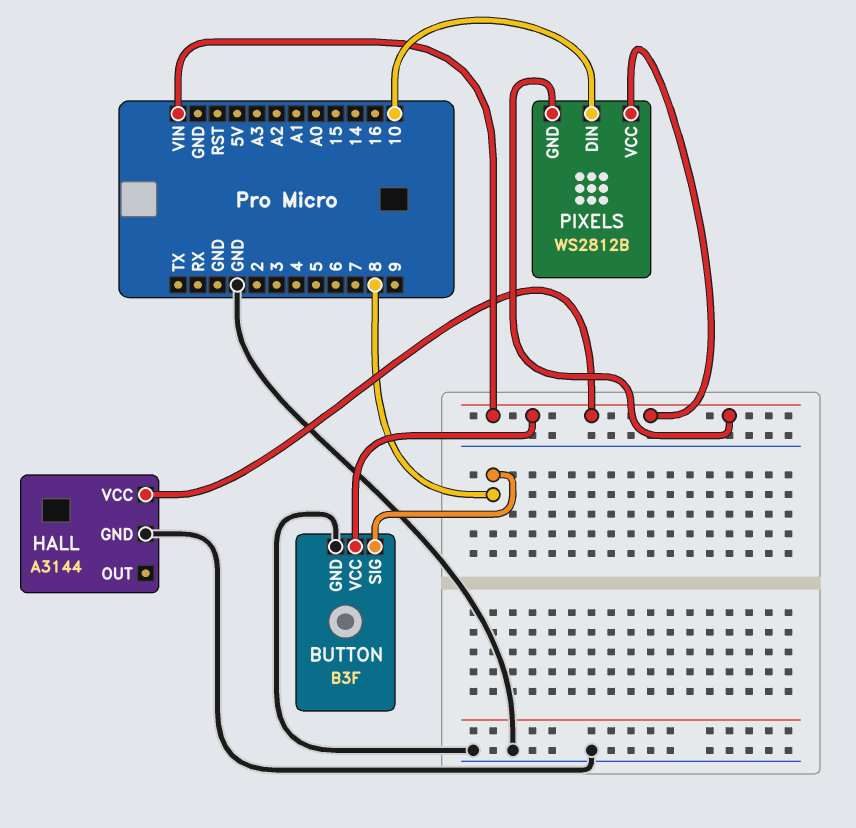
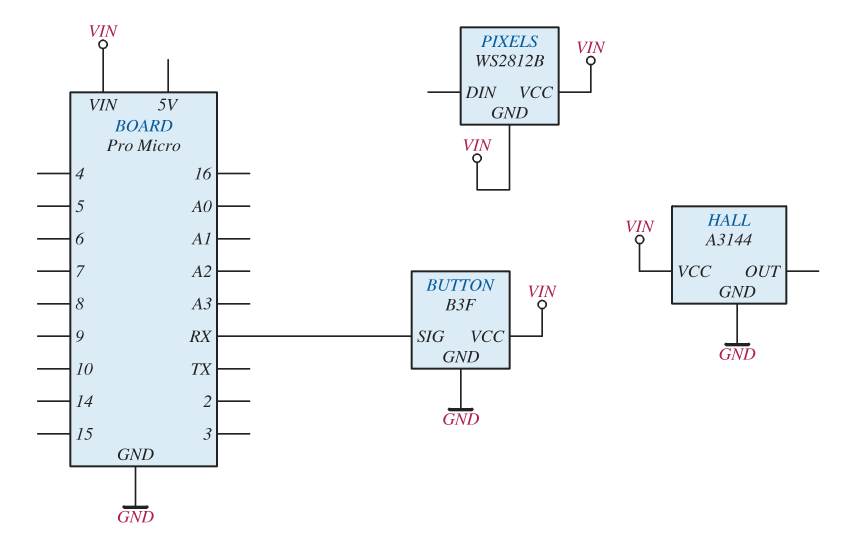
BUTTON pin SIG: 8 -> RX
PIXELS pin DIN: 10 -> none

